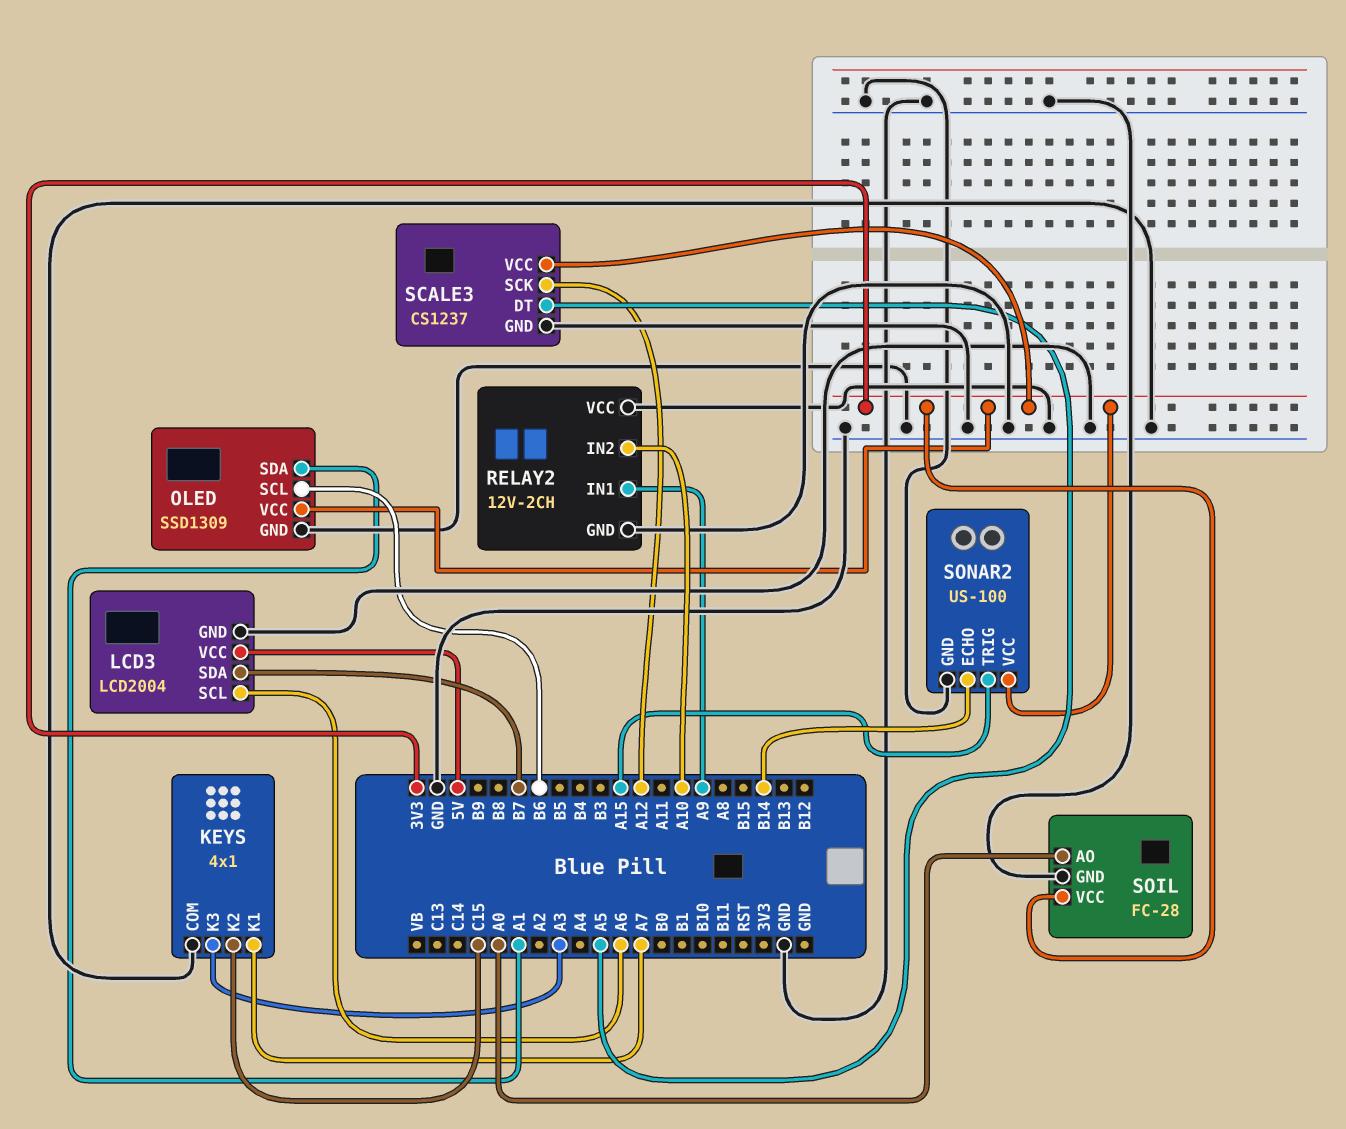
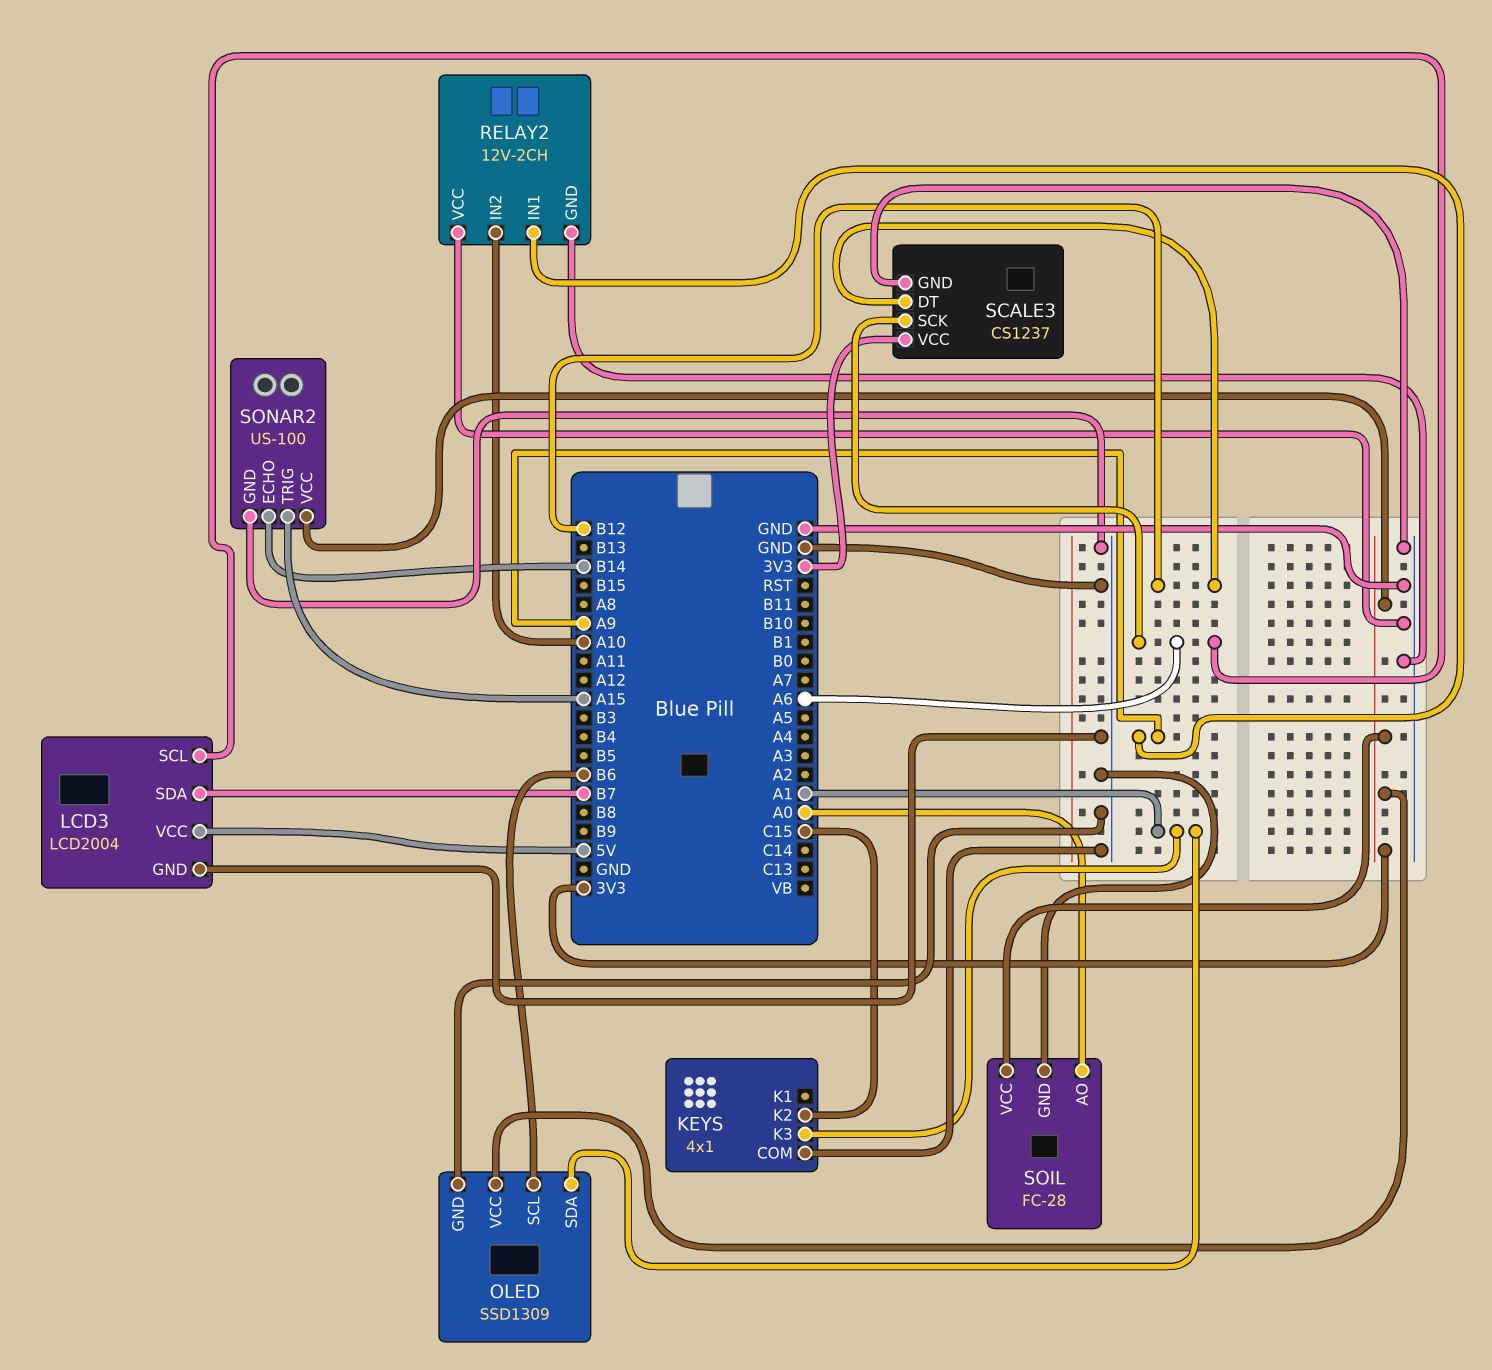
KEYS pin K1: A7 -> none
KEYS pin K3: A3 -> A1
SCALE3 pin DT: A5 -> B12
SCALE3 pin SCK: A12 -> A6

